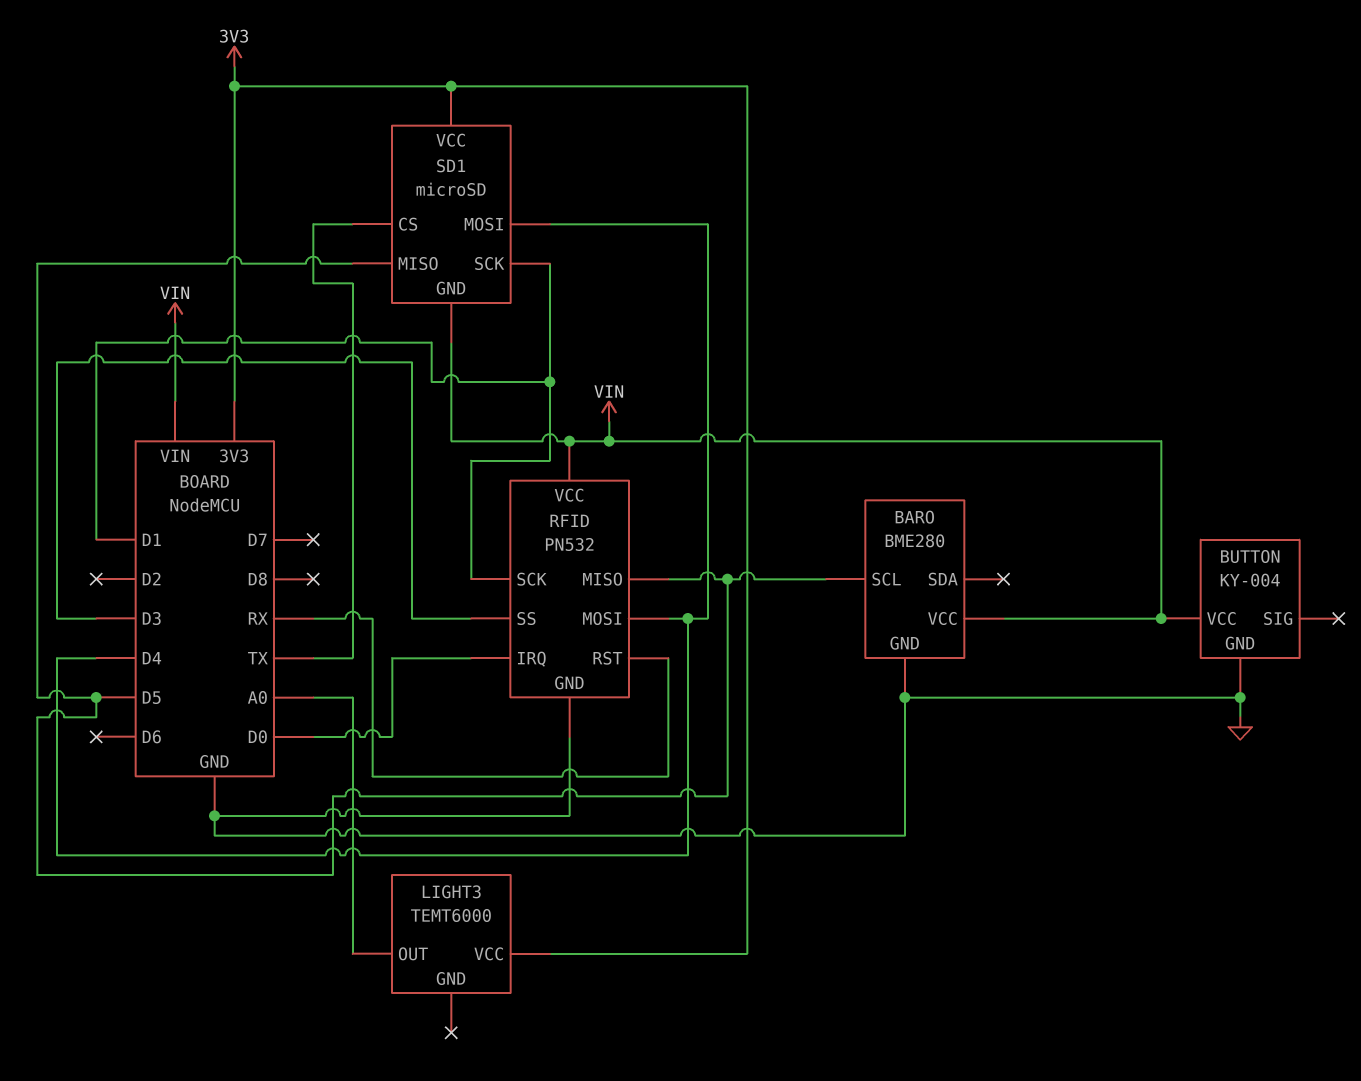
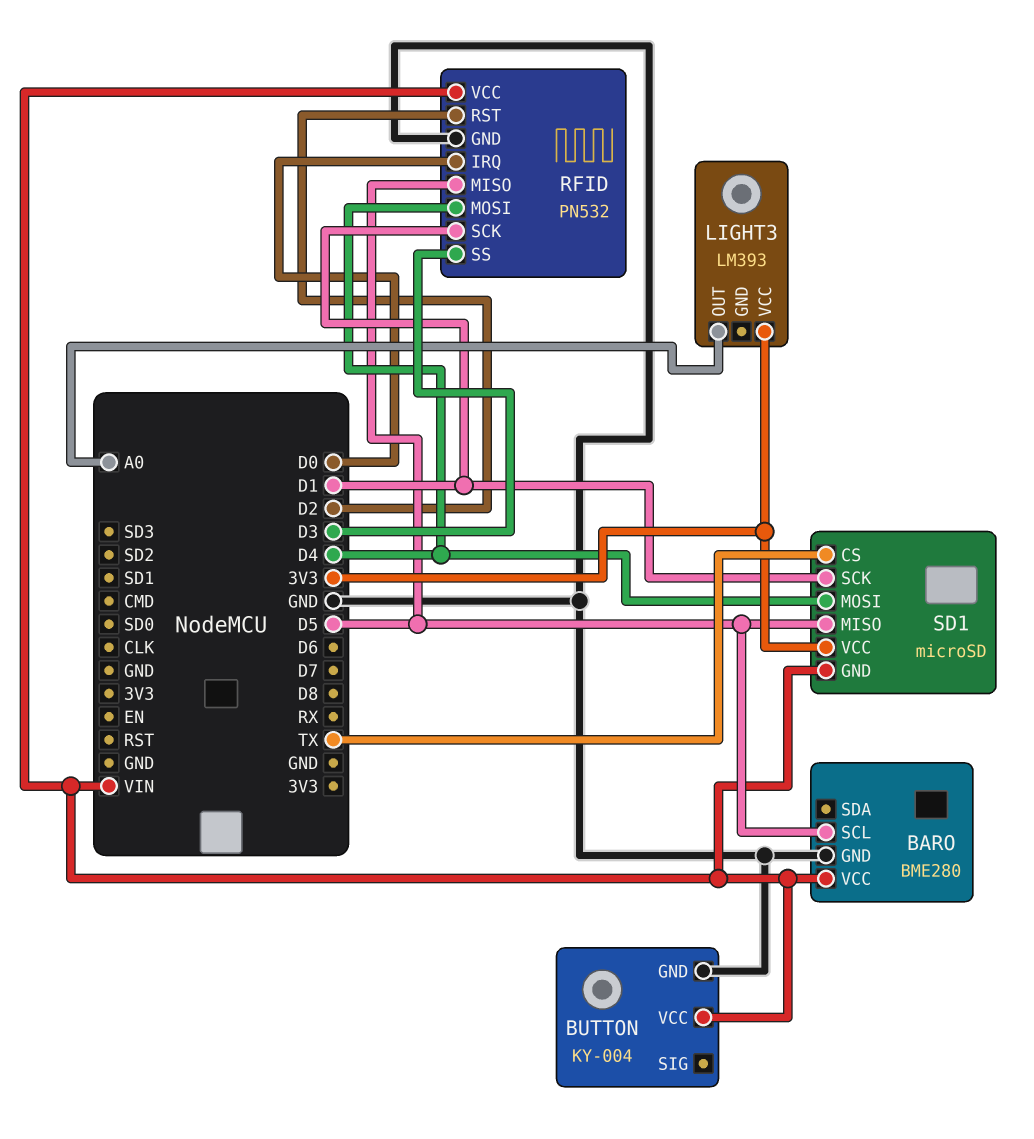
LIGHT3: TEMT6000 -> LM393
RFID pin RST: RX -> D2

